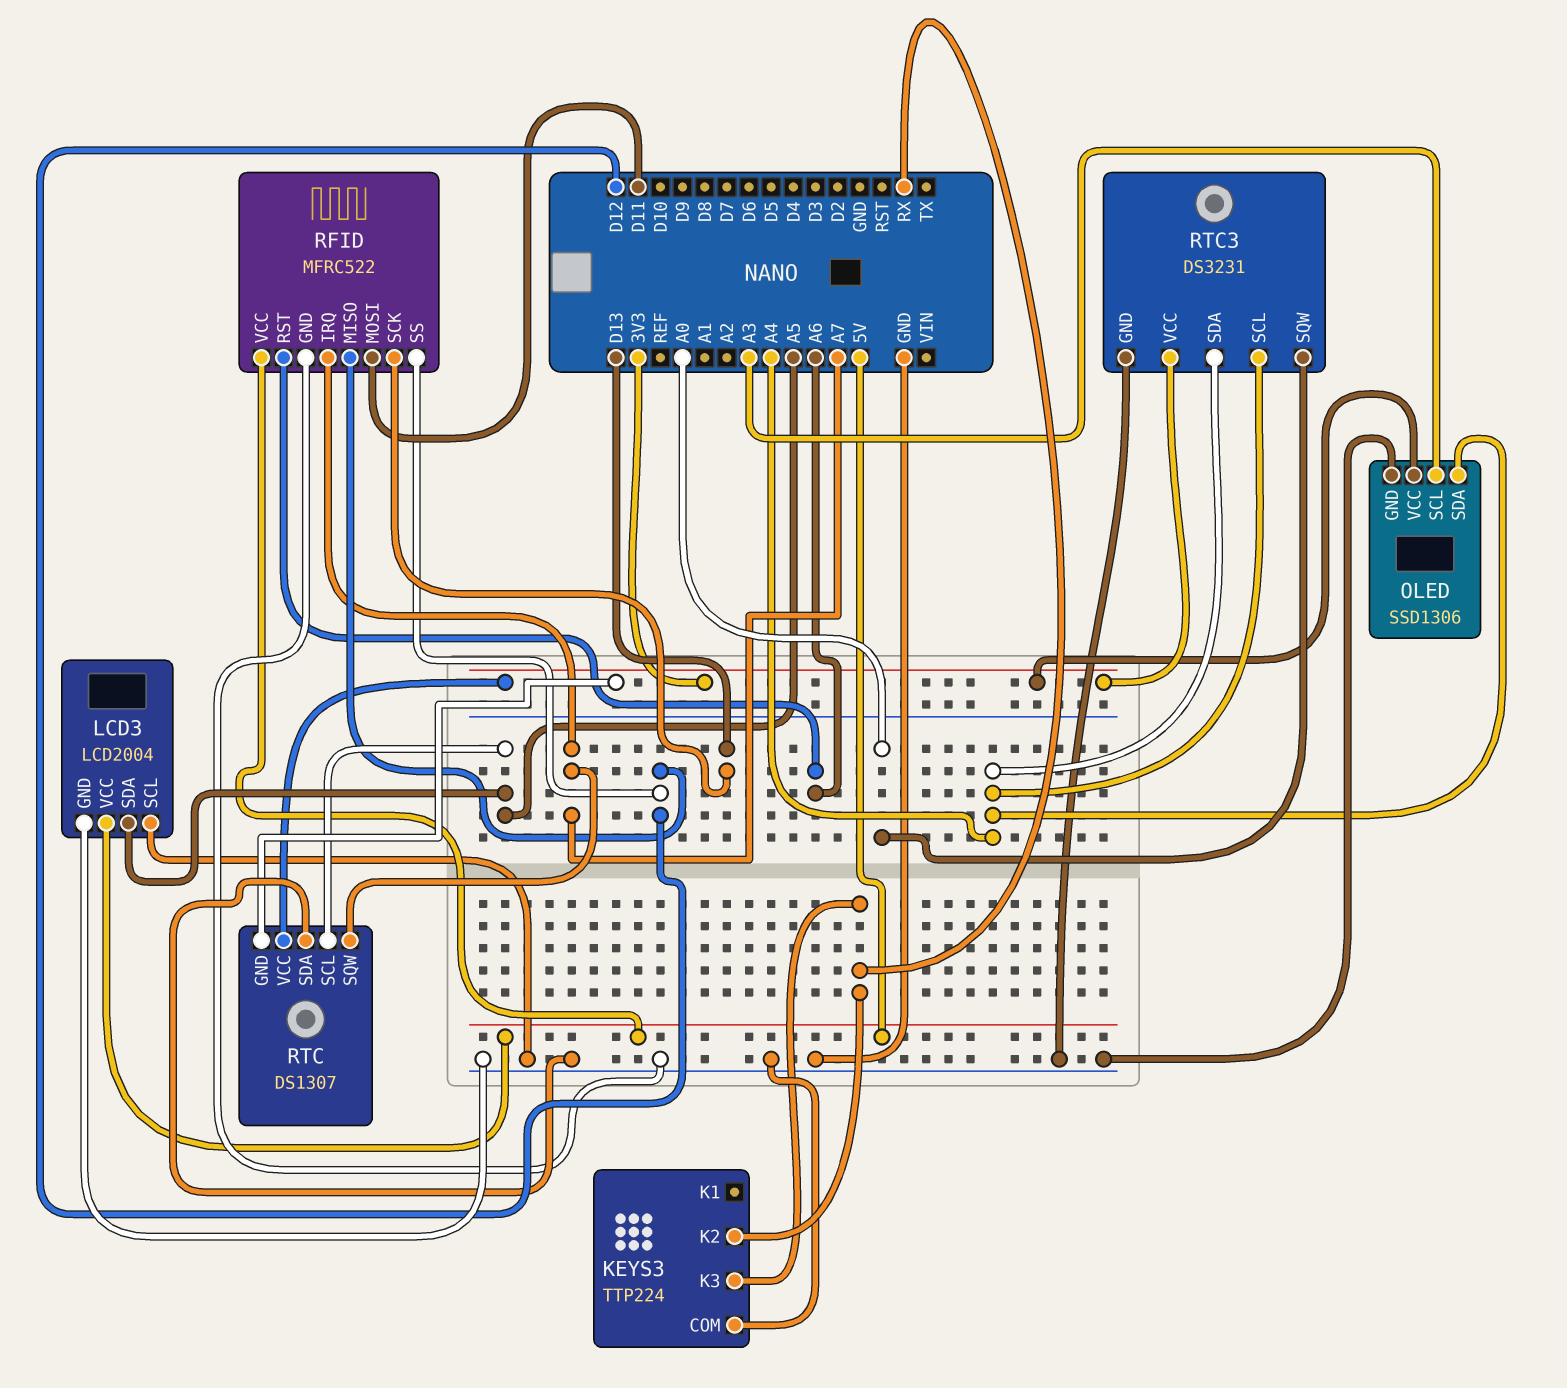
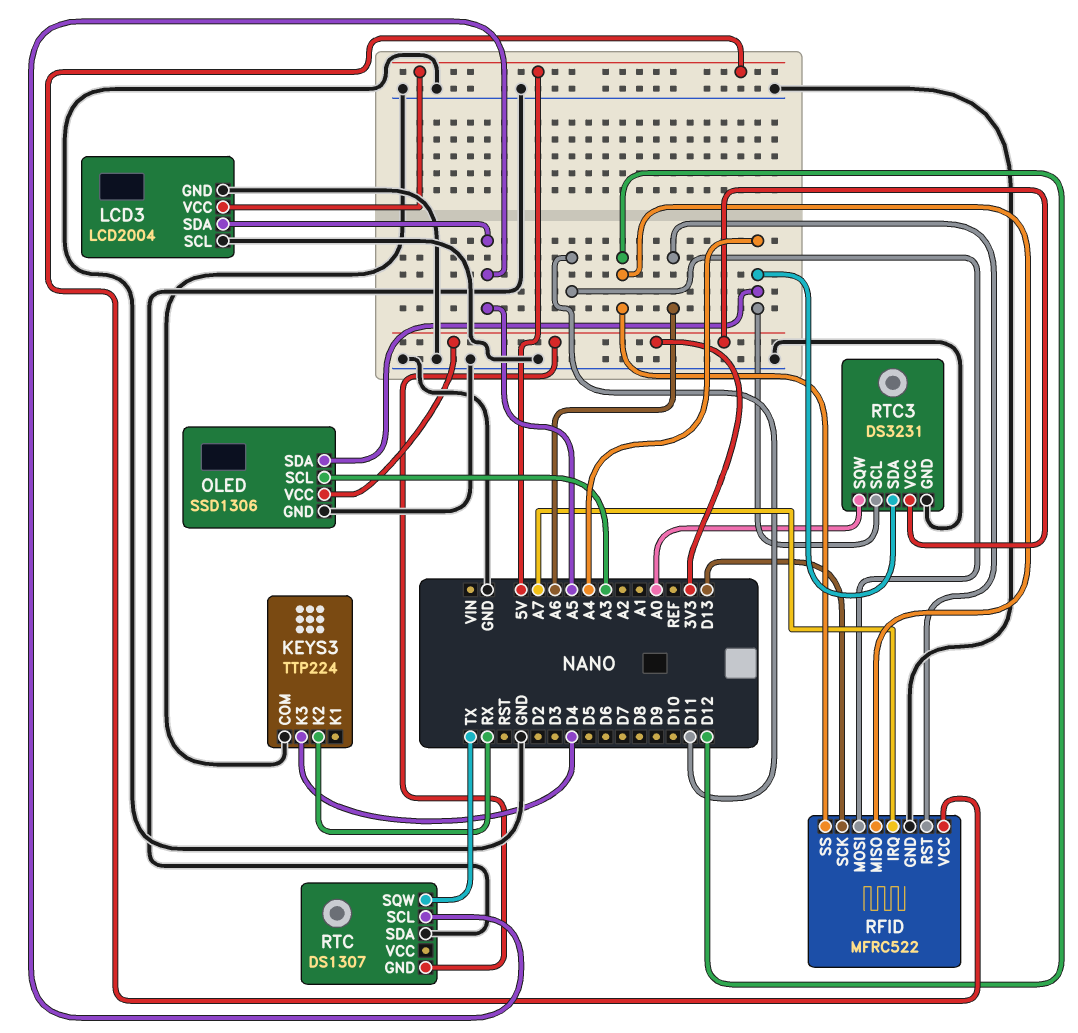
KEYS3 pin K3: RX -> D4
RTC pin SQW: A7 -> TX
RTC pin VCC: 3V3 -> none

